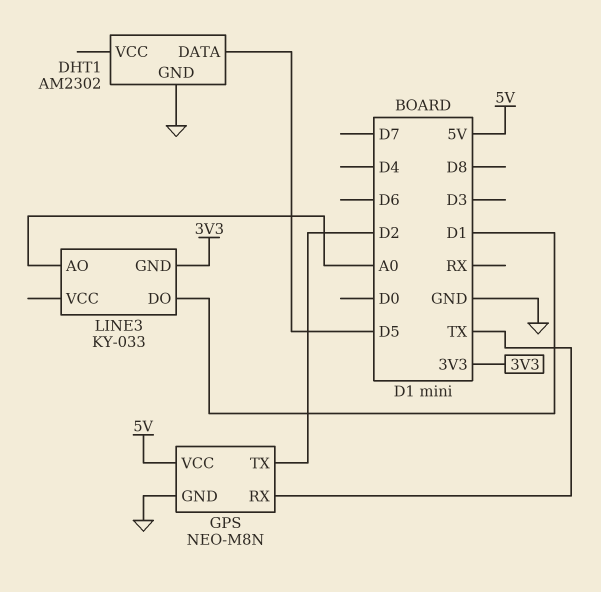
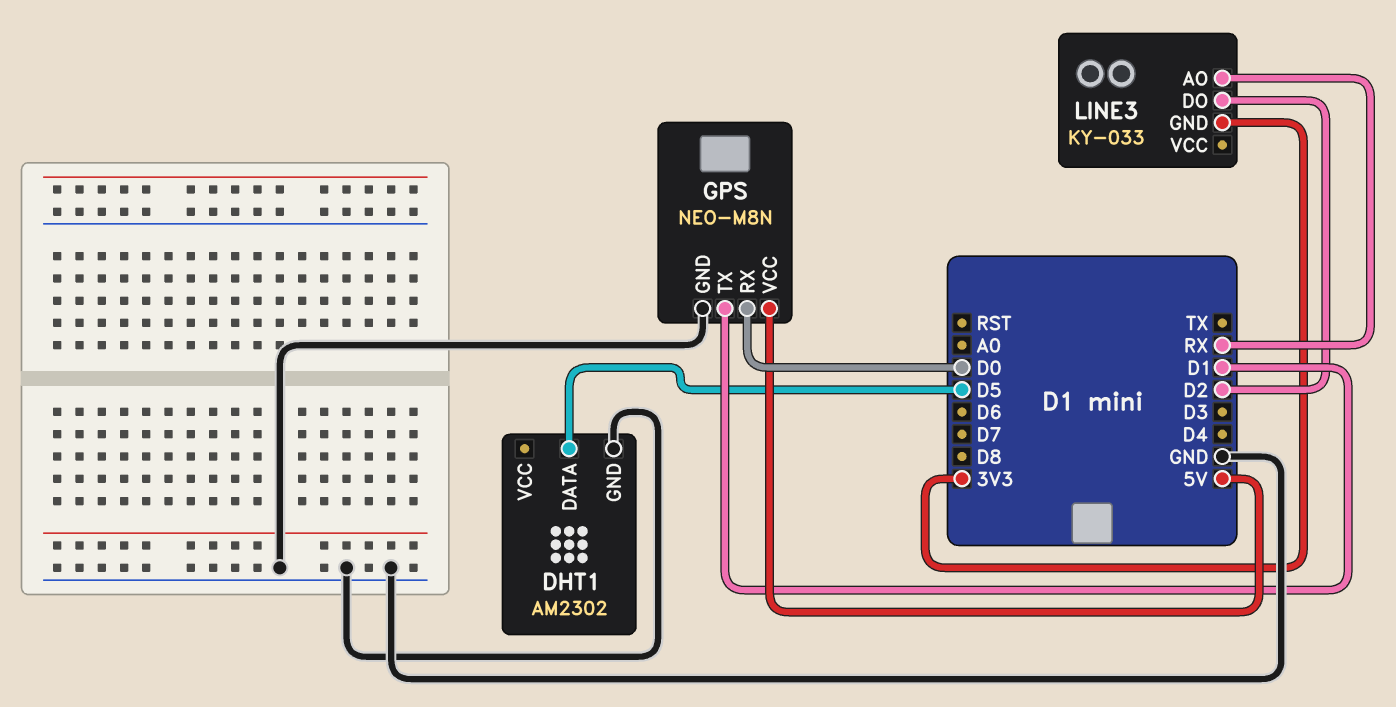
GPS pin RX: TX -> D0
GPS pin TX: D2 -> D1
LINE3 pin AO: A0 -> RX
LINE3 pin DO: D1 -> D2

